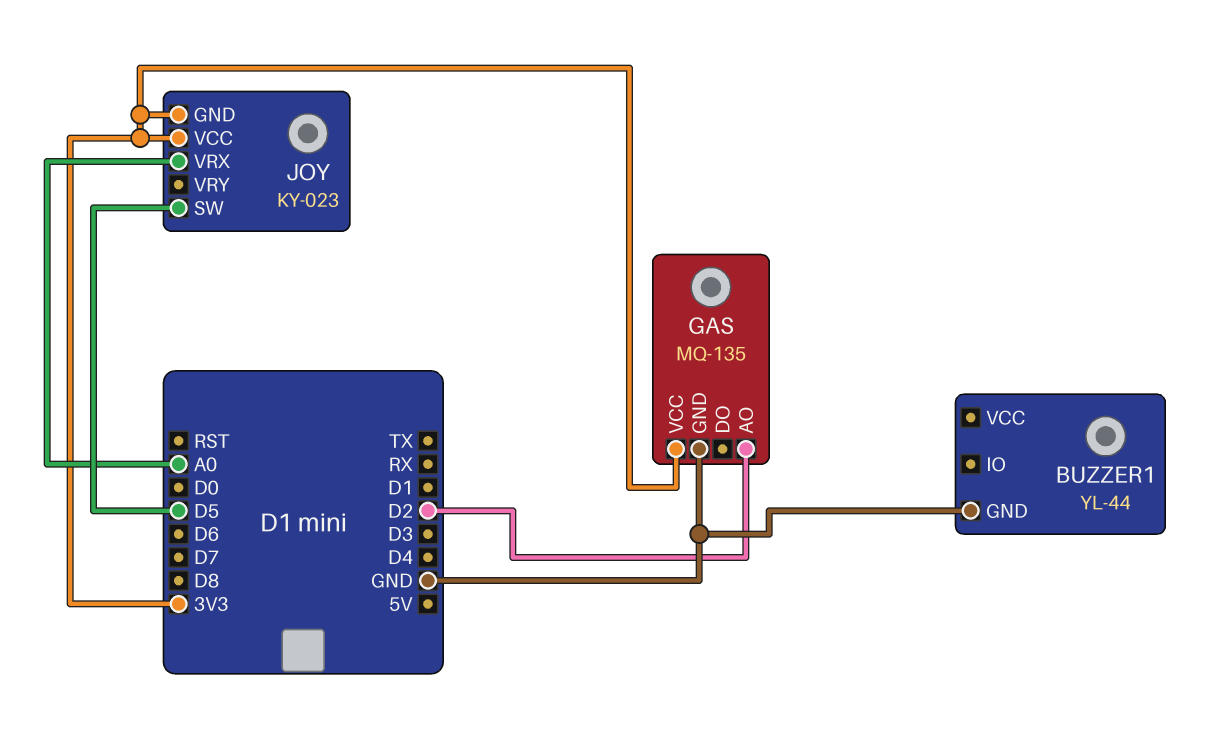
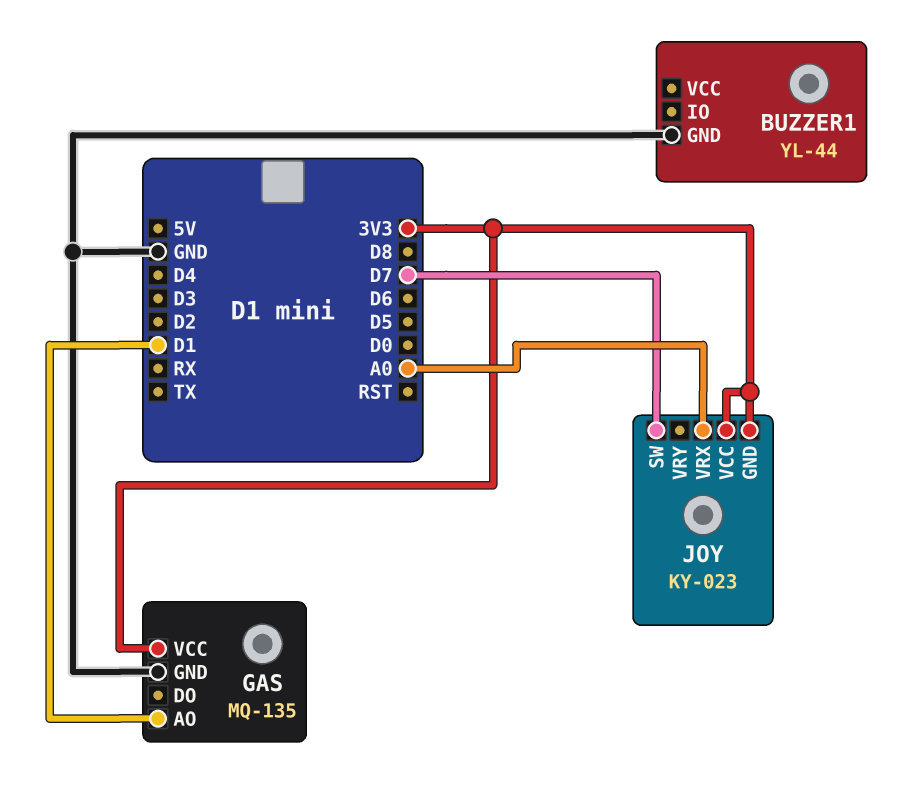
GAS pin AO: D2 -> D1
JOY pin SW: D5 -> D7

